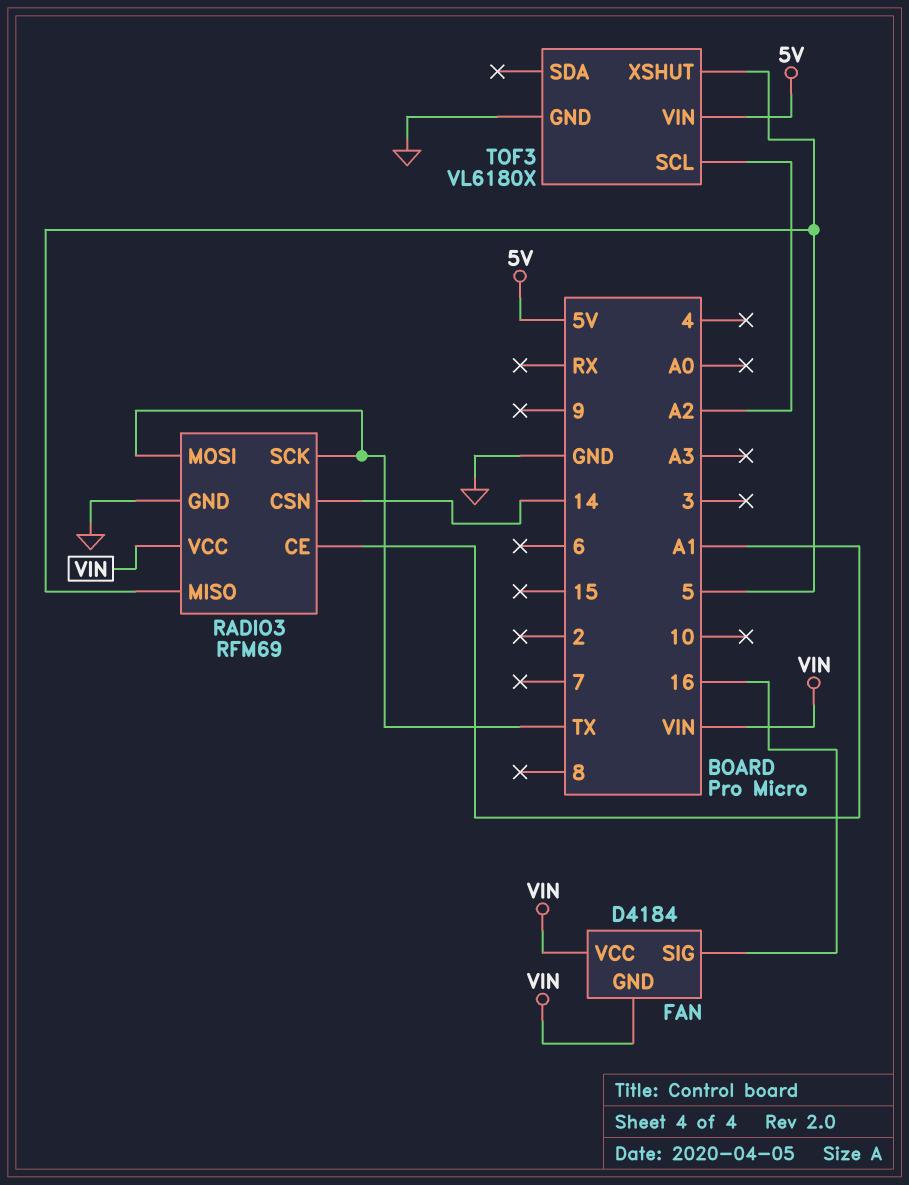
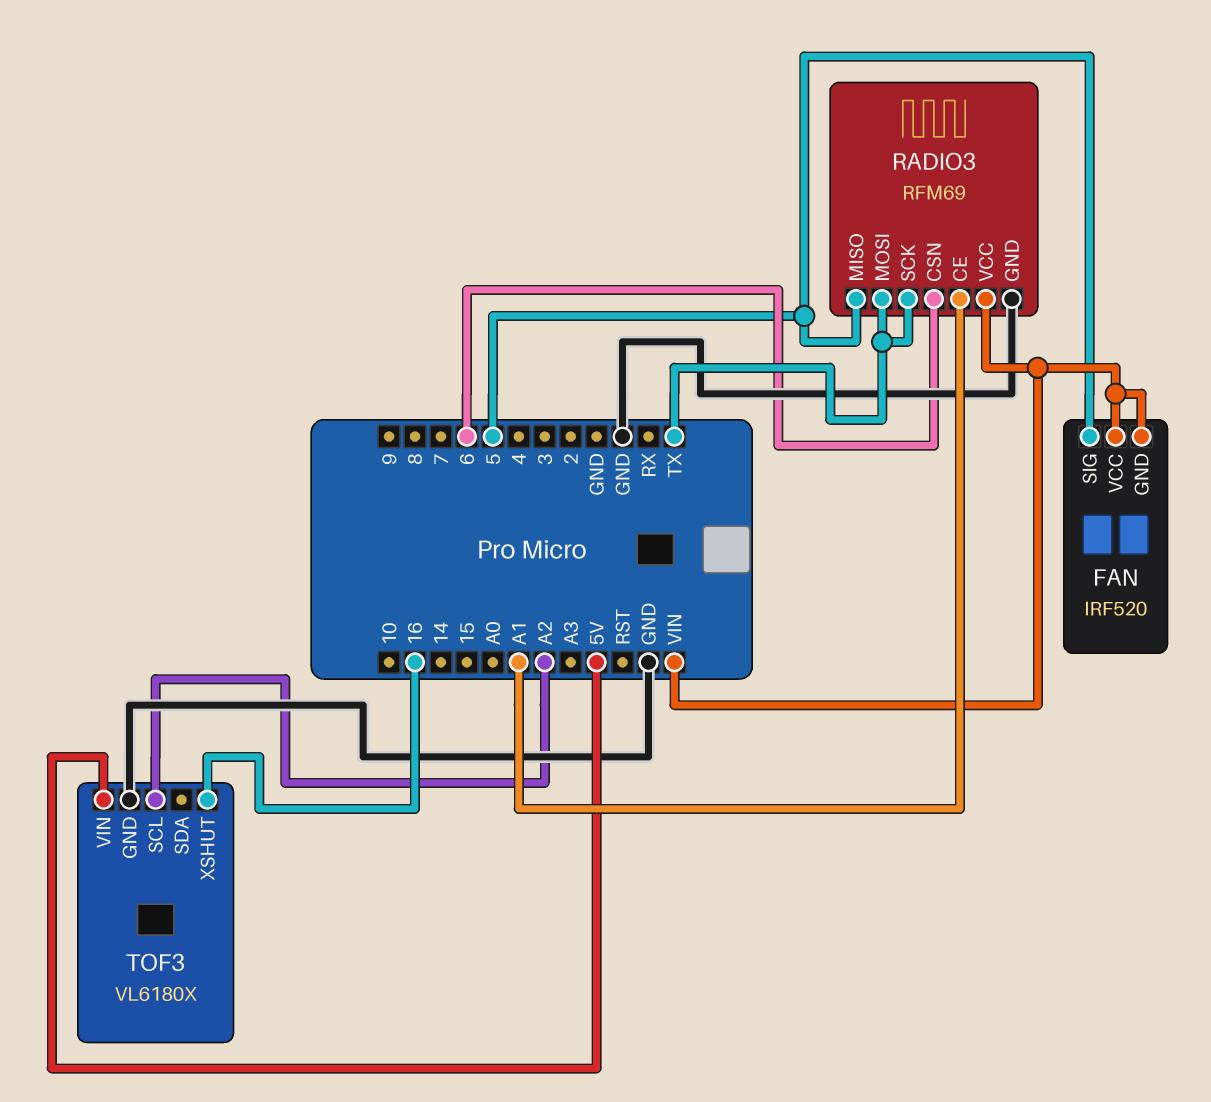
FAN: D4184 -> IRF520
FAN pin SIG: 16 -> 5
RADIO3 pin CSN: 14 -> 6
TOF3 pin XSHUT: 5 -> 16

